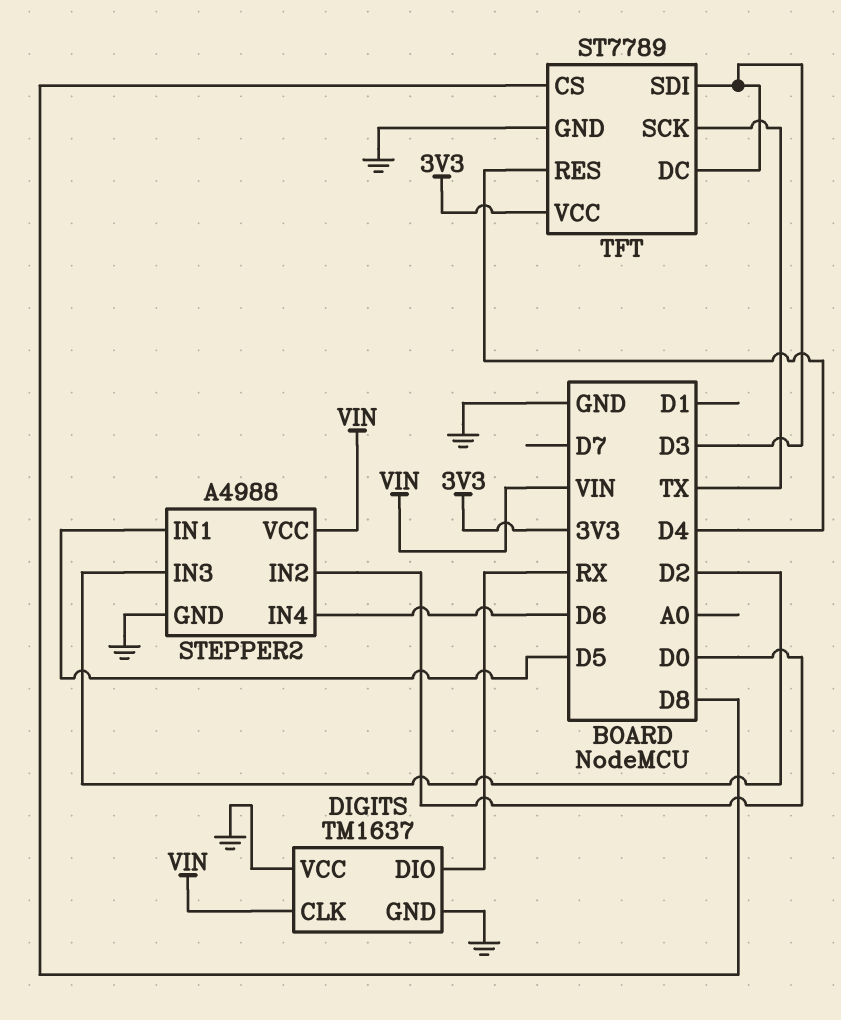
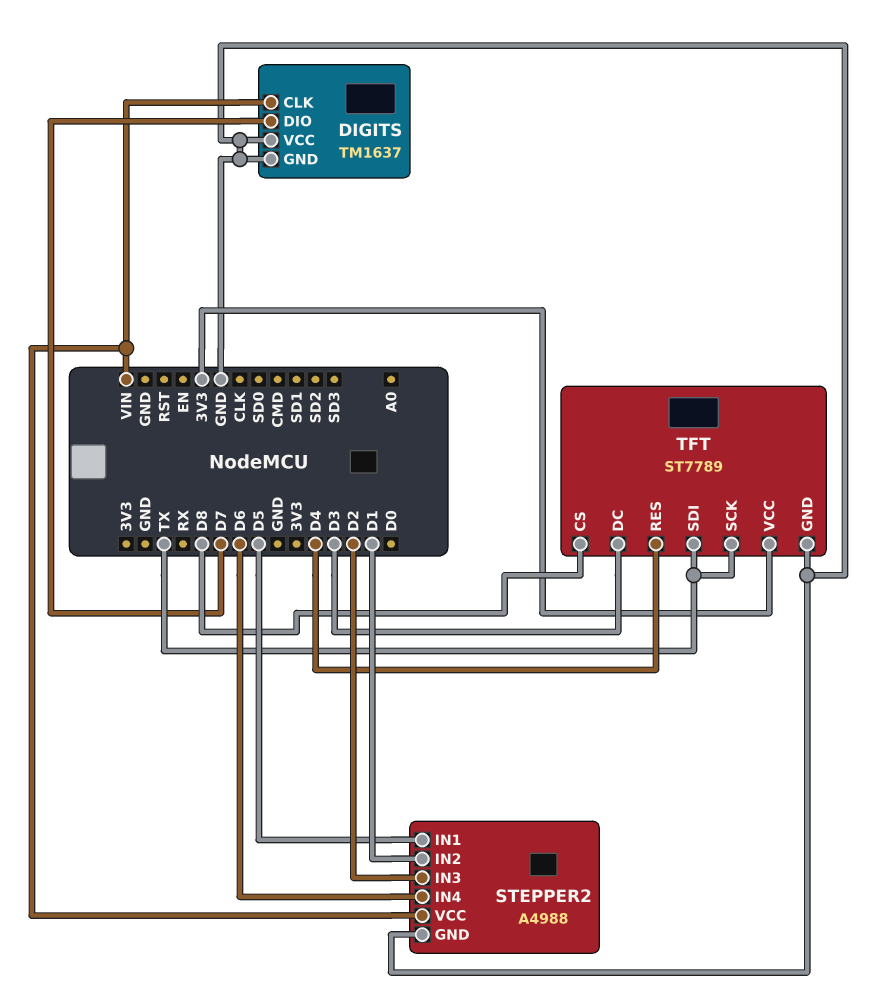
DIGITS pin DIO: RX -> D7
STEPPER2 pin IN2: D0 -> D1
TFT pin SDI: D3 -> TX

